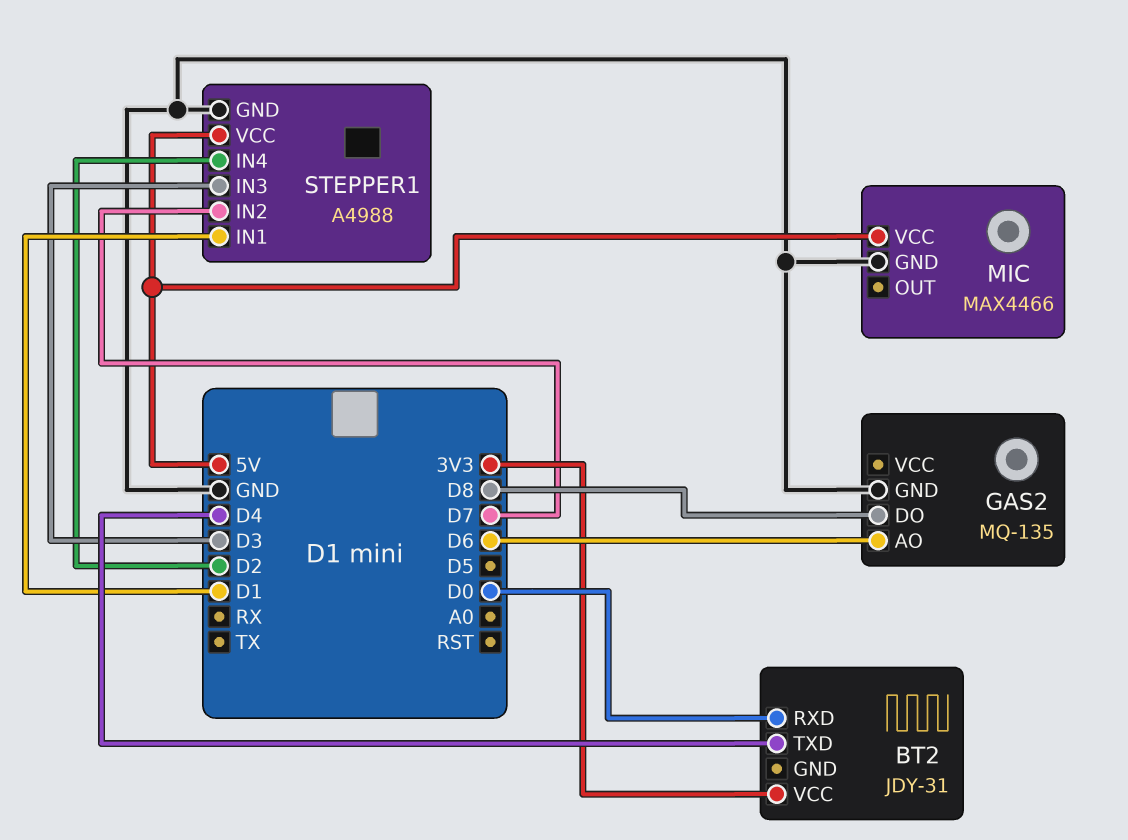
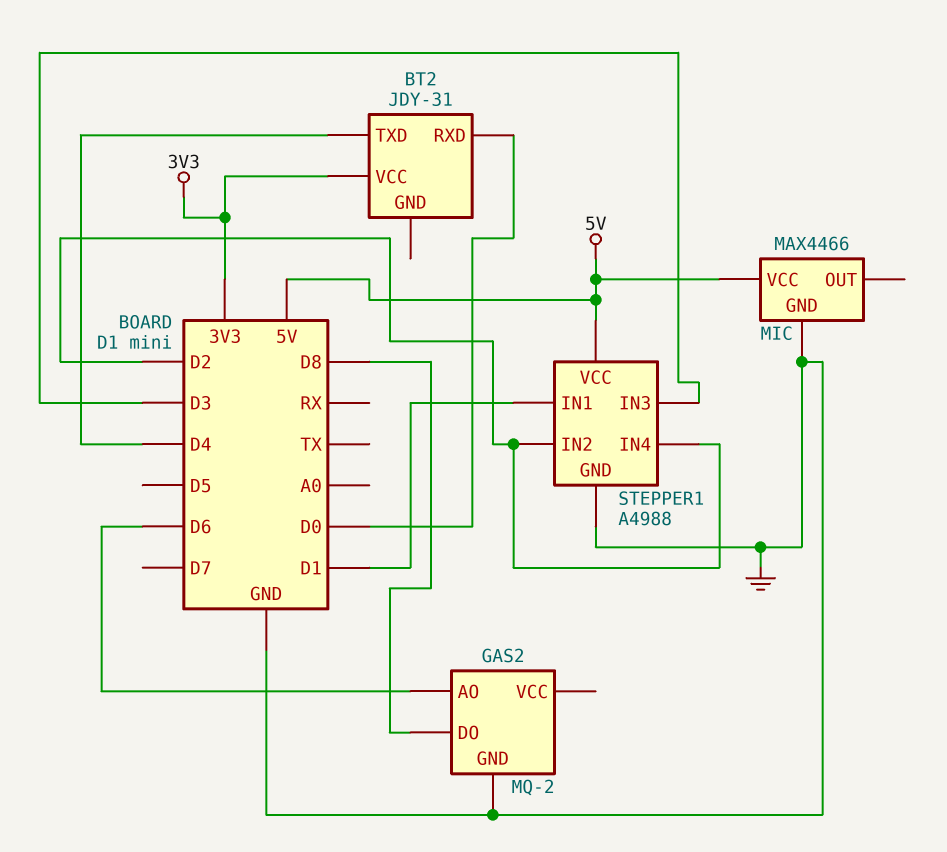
GAS2: MQ-135 -> MQ-2
STEPPER1 pin IN2: D7 -> D2

